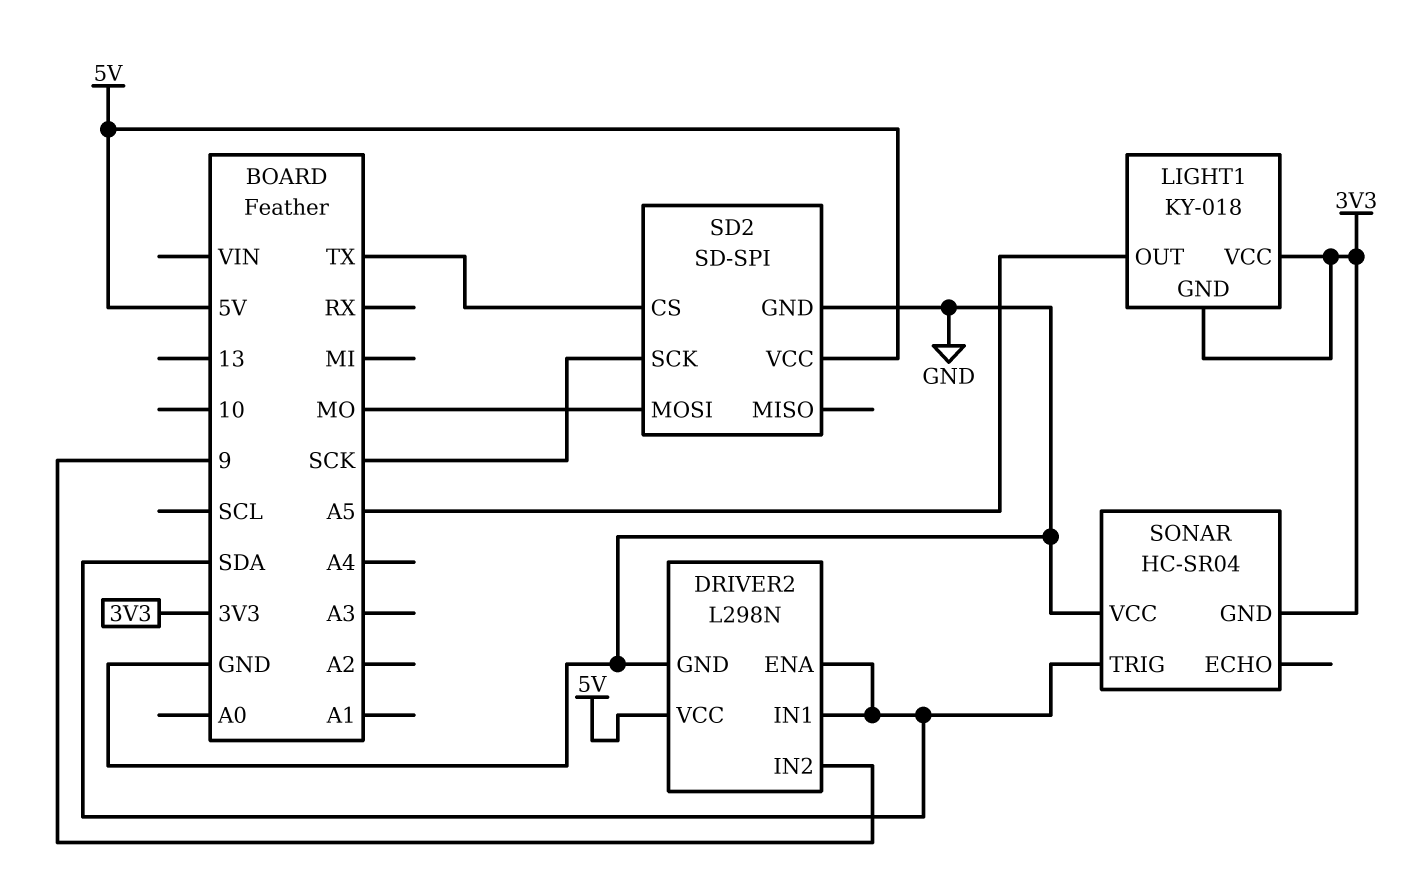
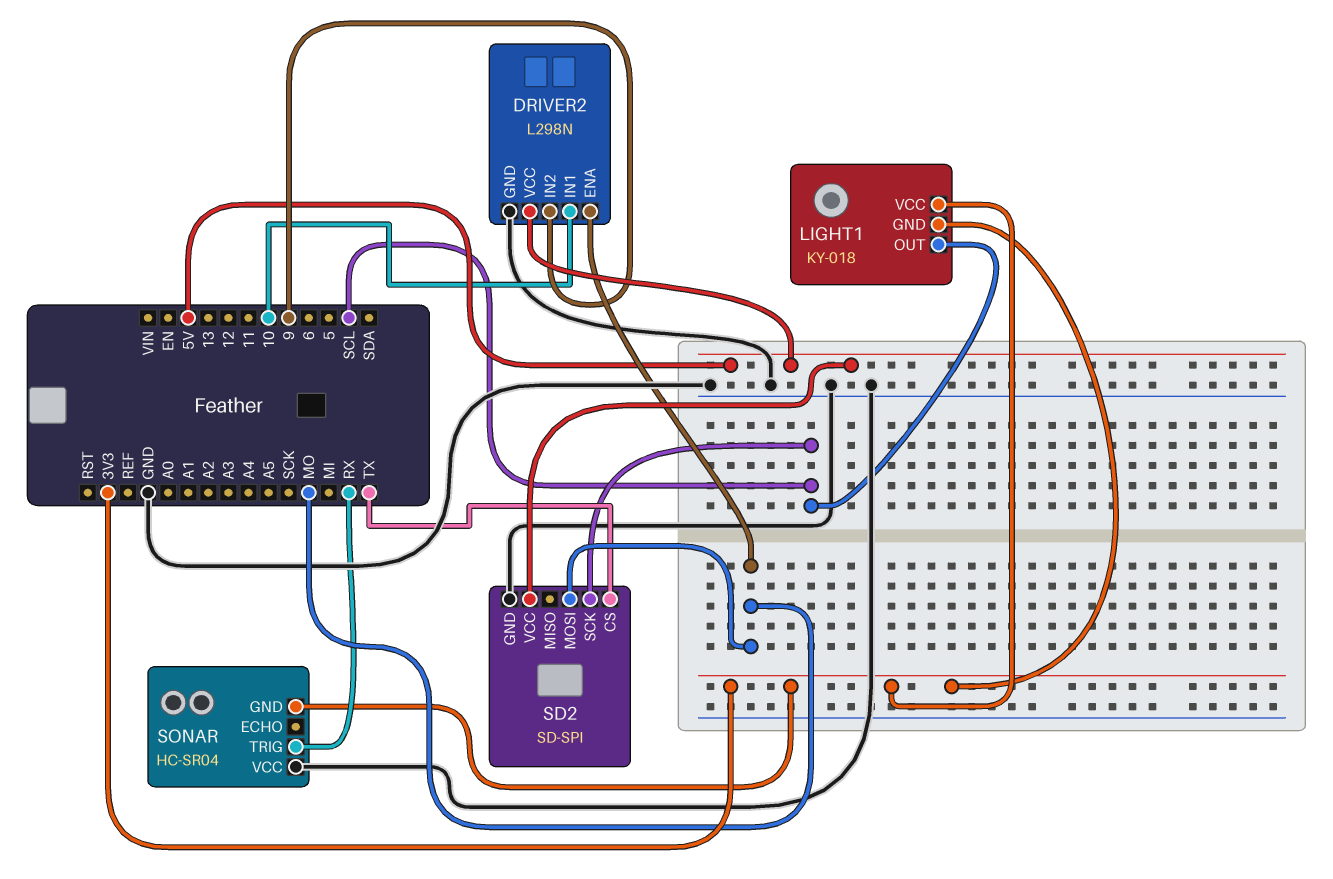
DRIVER2 pin ENA: SDA -> MO
DRIVER2 pin IN1: SDA -> 10
LIGHT1 pin OUT: A5 -> SCL
SD2 pin SCK: SCK -> SCL
SONAR pin TRIG: SDA -> RX

